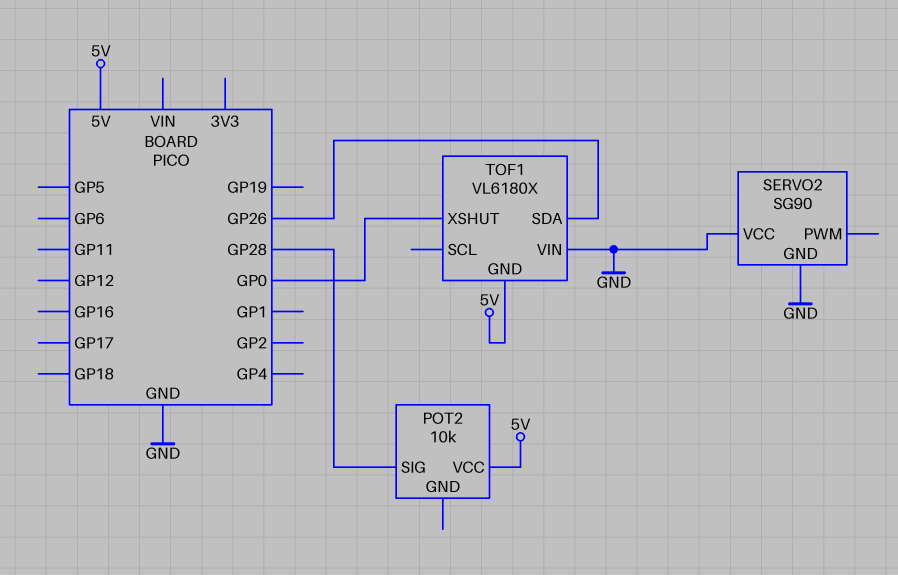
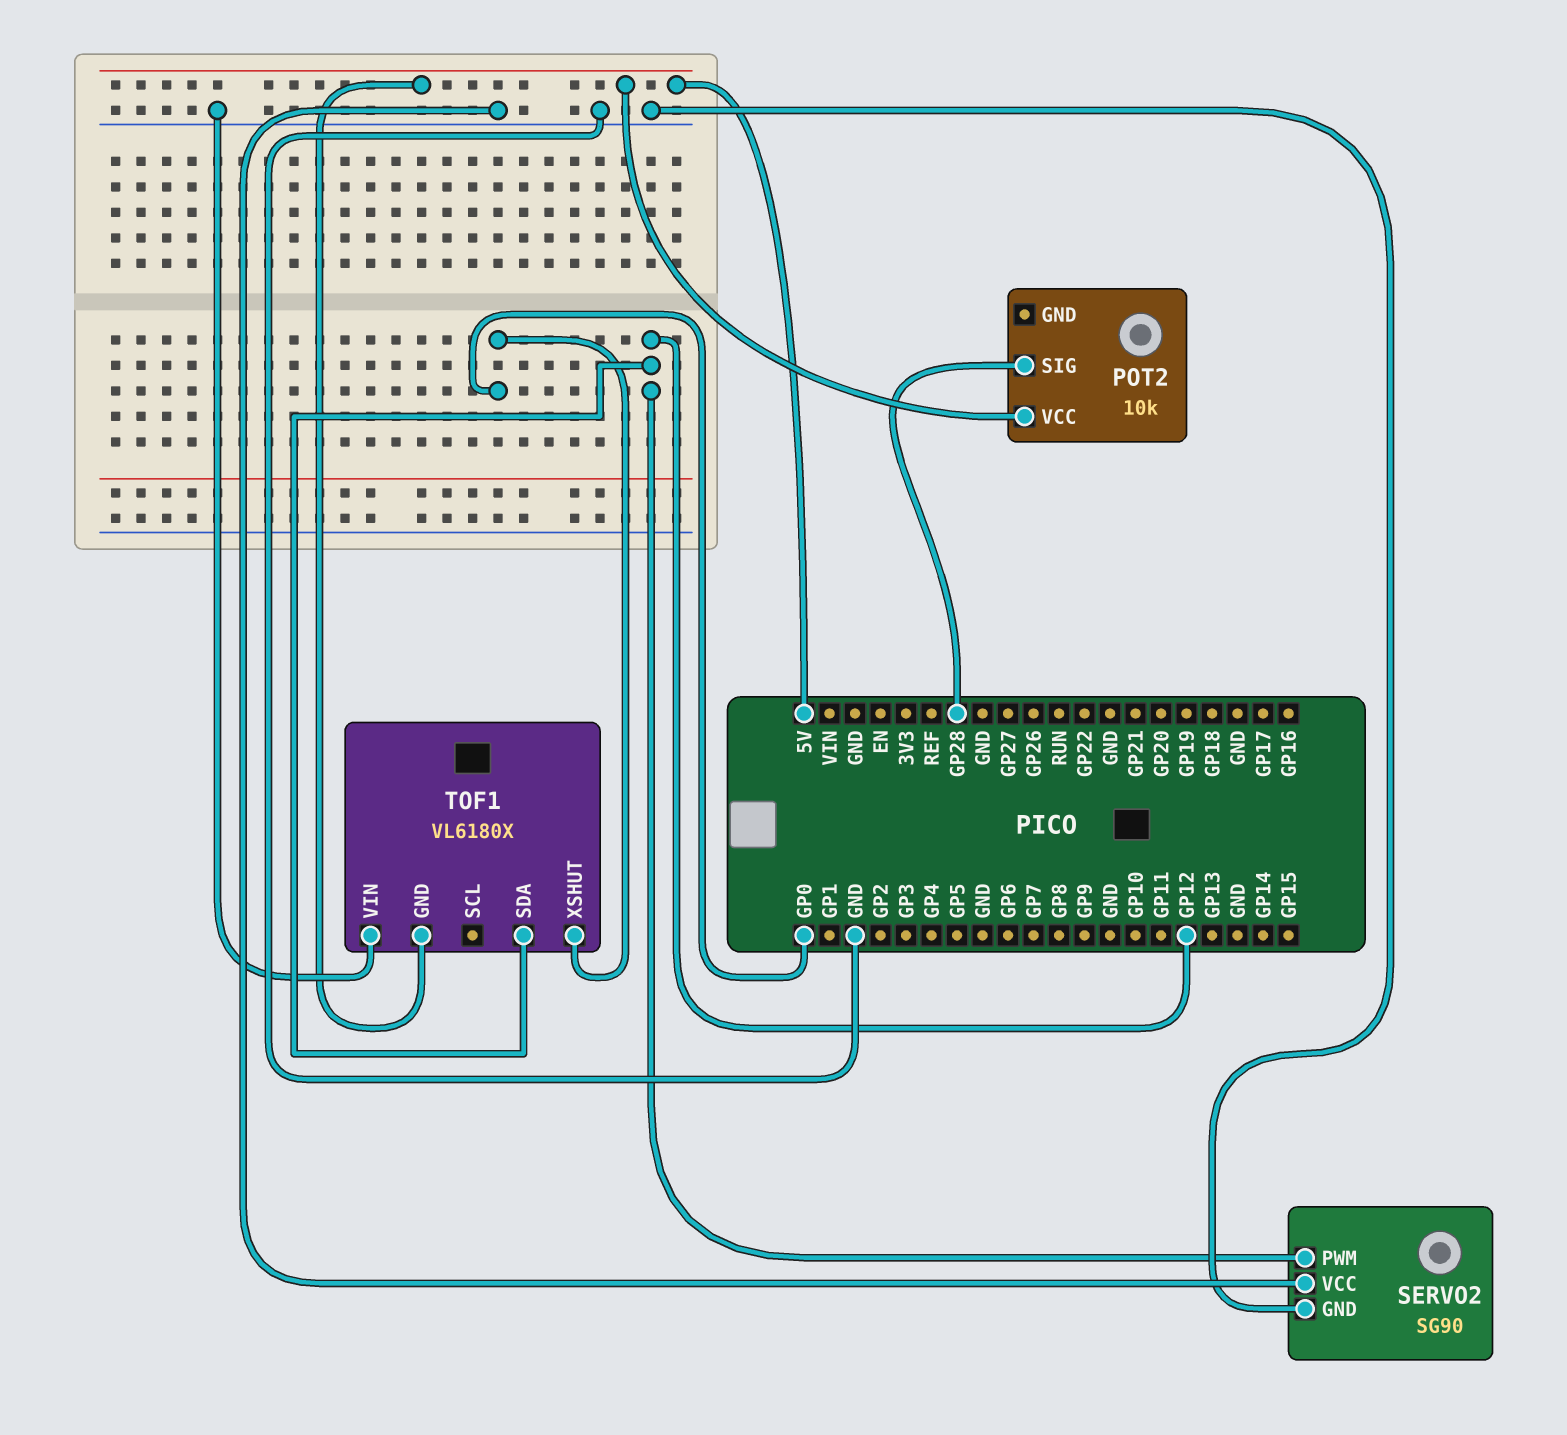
SERVO2 pin PWM: none -> GP12
TOF1 pin SDA: GP26 -> GP12

